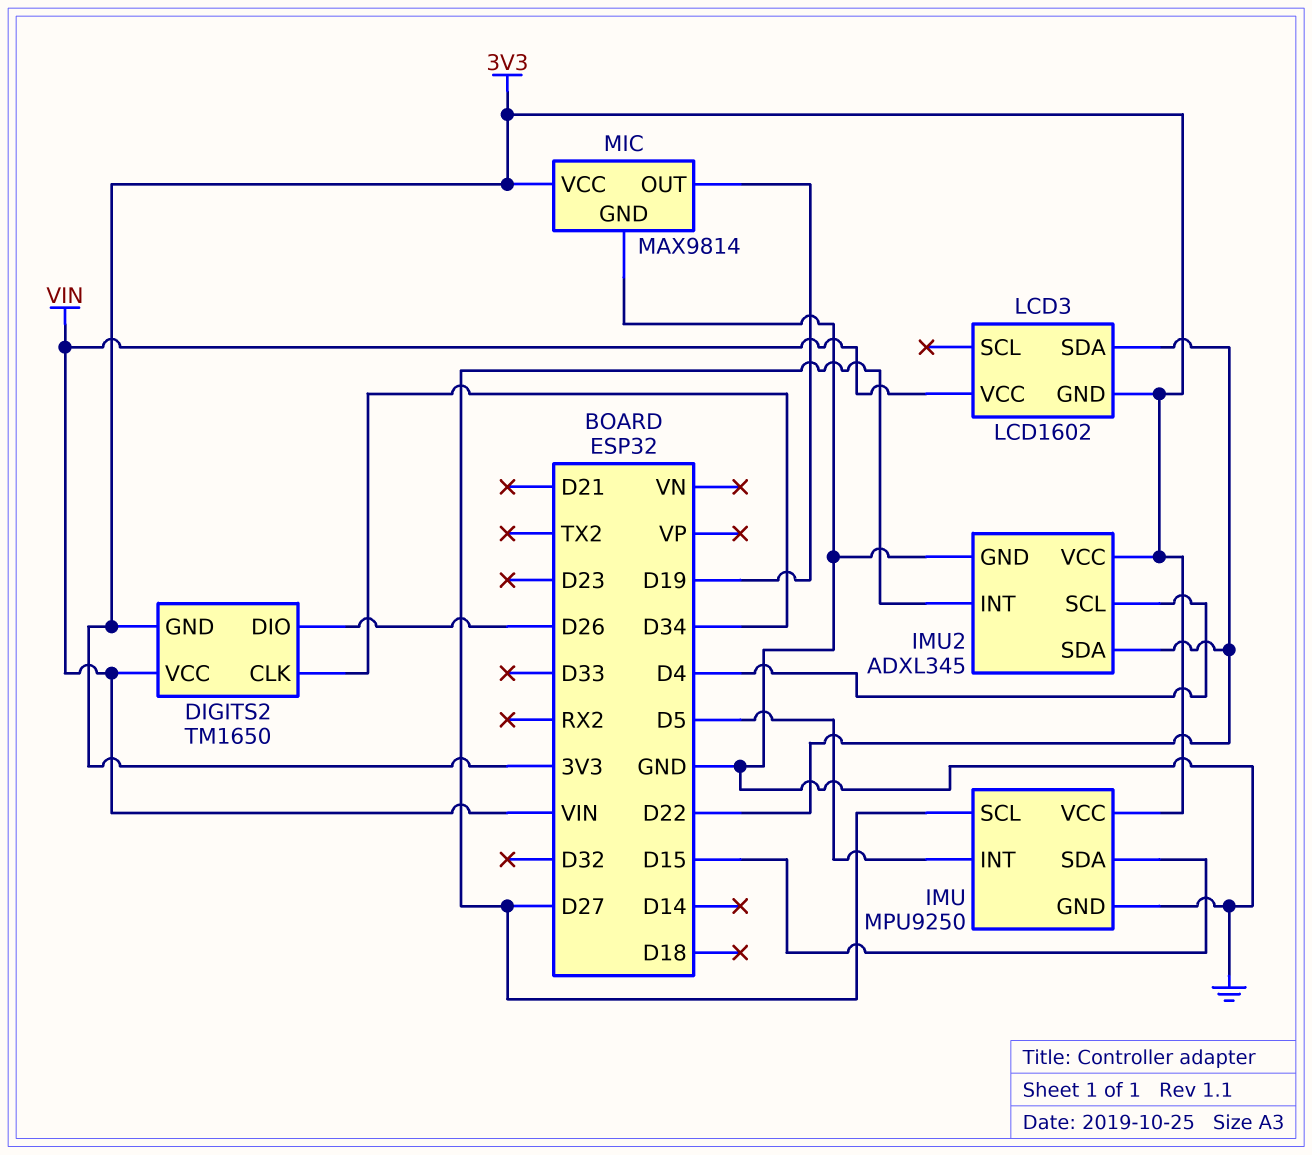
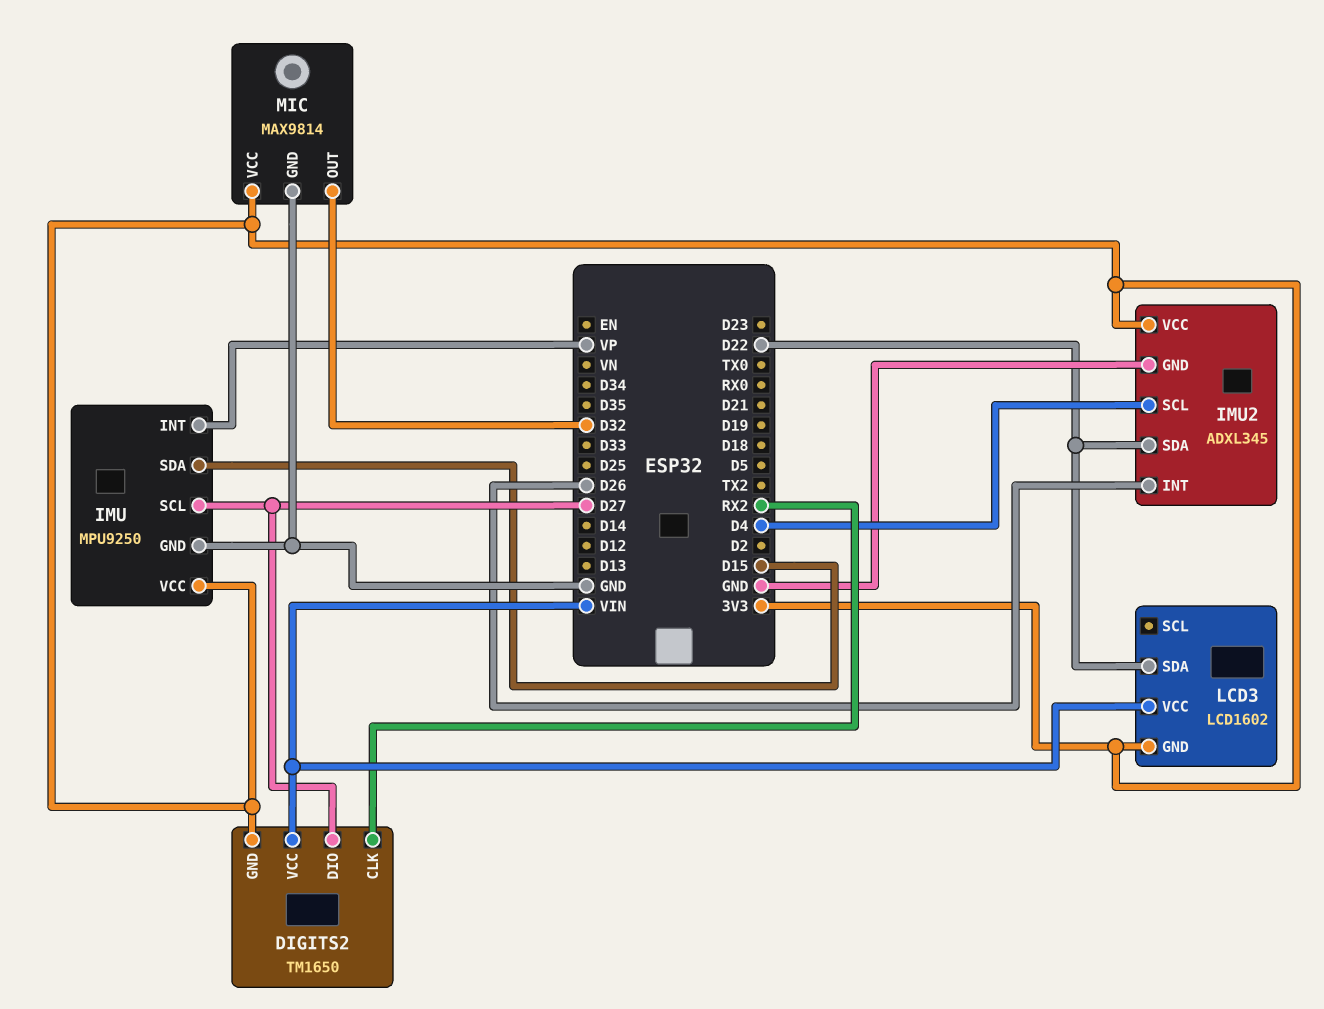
DIGITS2 pin CLK: D34 -> RX2
DIGITS2 pin DIO: D26 -> D27
IMU pin INT: D5 -> VP
IMU2 pin INT: D27 -> D26
MIC pin OUT: D19 -> D32

